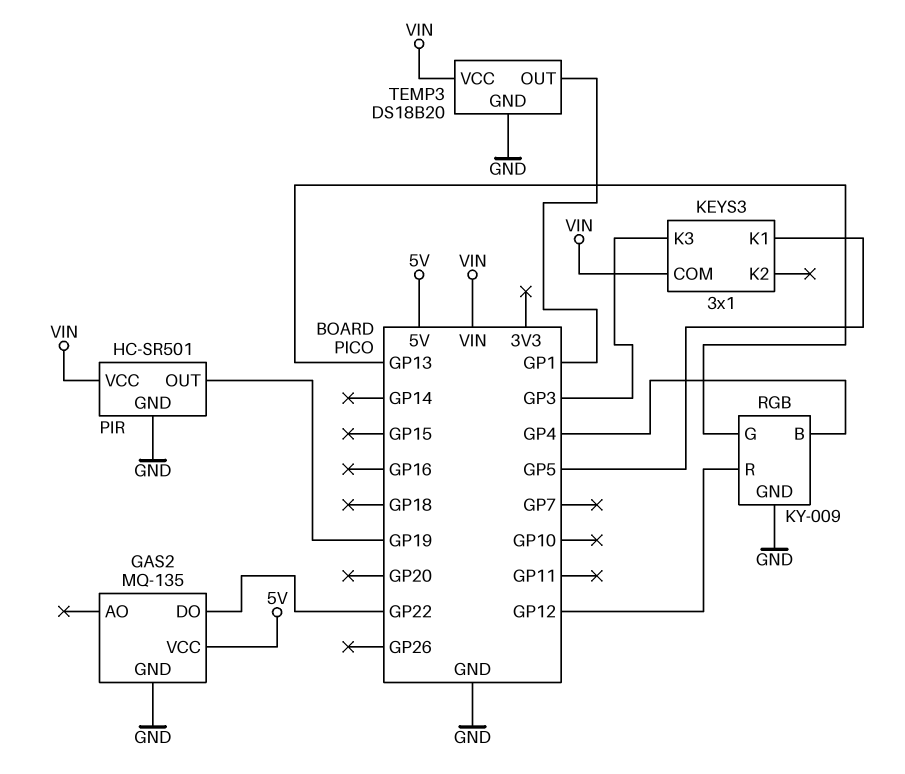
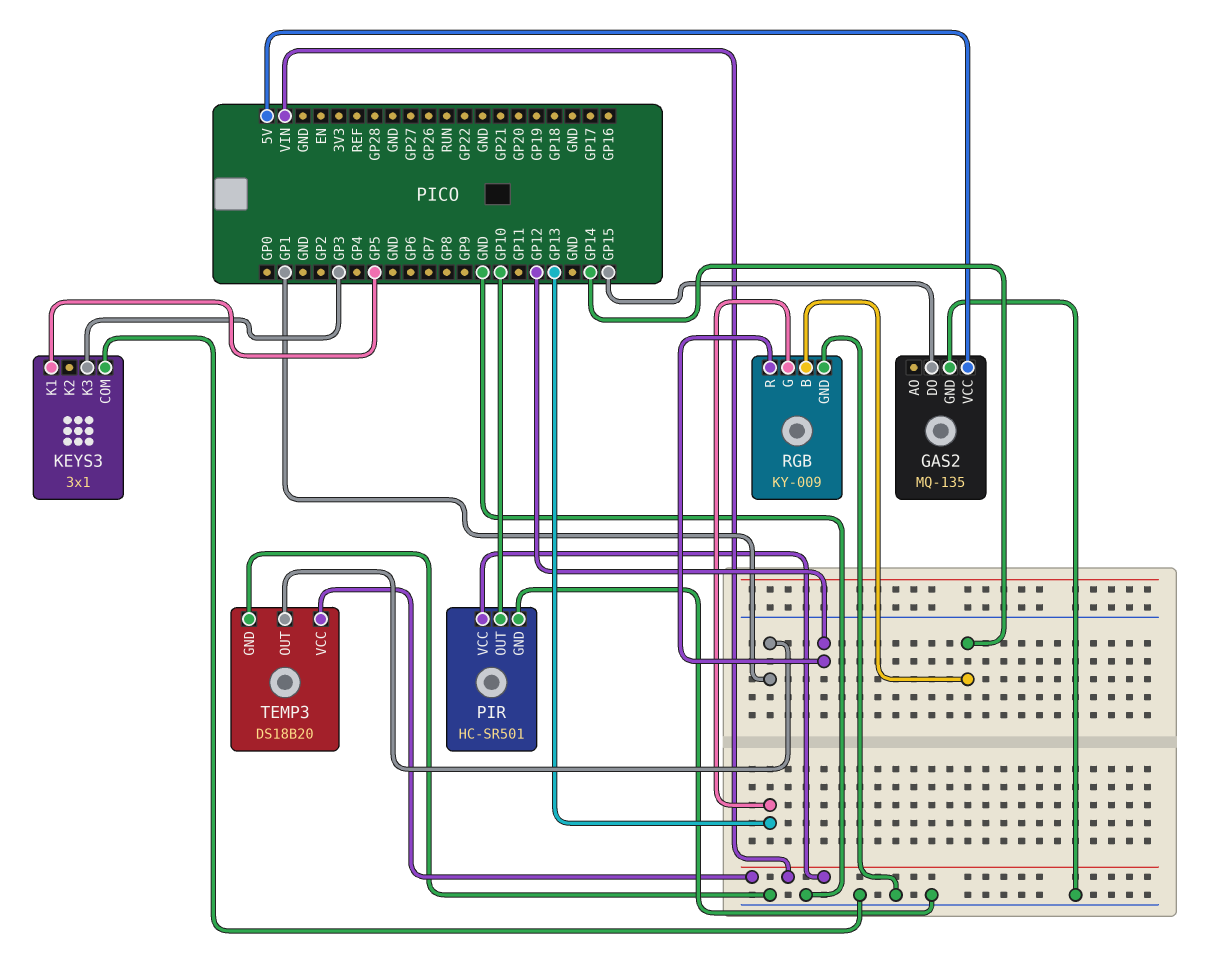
GAS2 pin DO: GP22 -> GP15
KEYS3 pin COM: VIN -> GND
PIR pin OUT: GP19 -> GP10
RGB pin B: GP4 -> GP14

